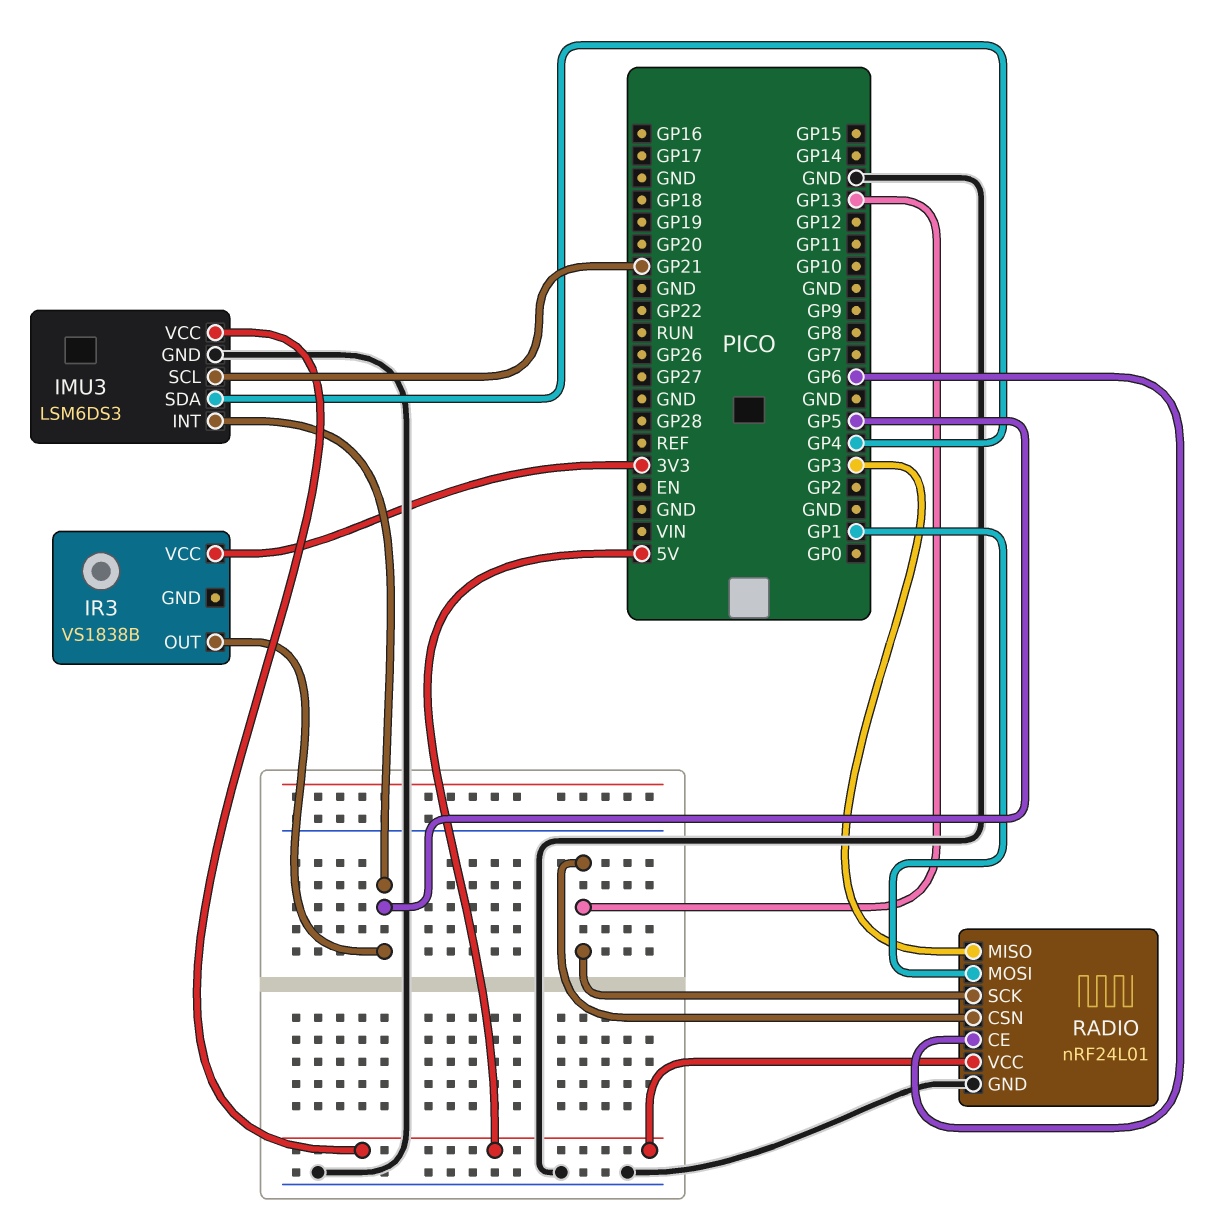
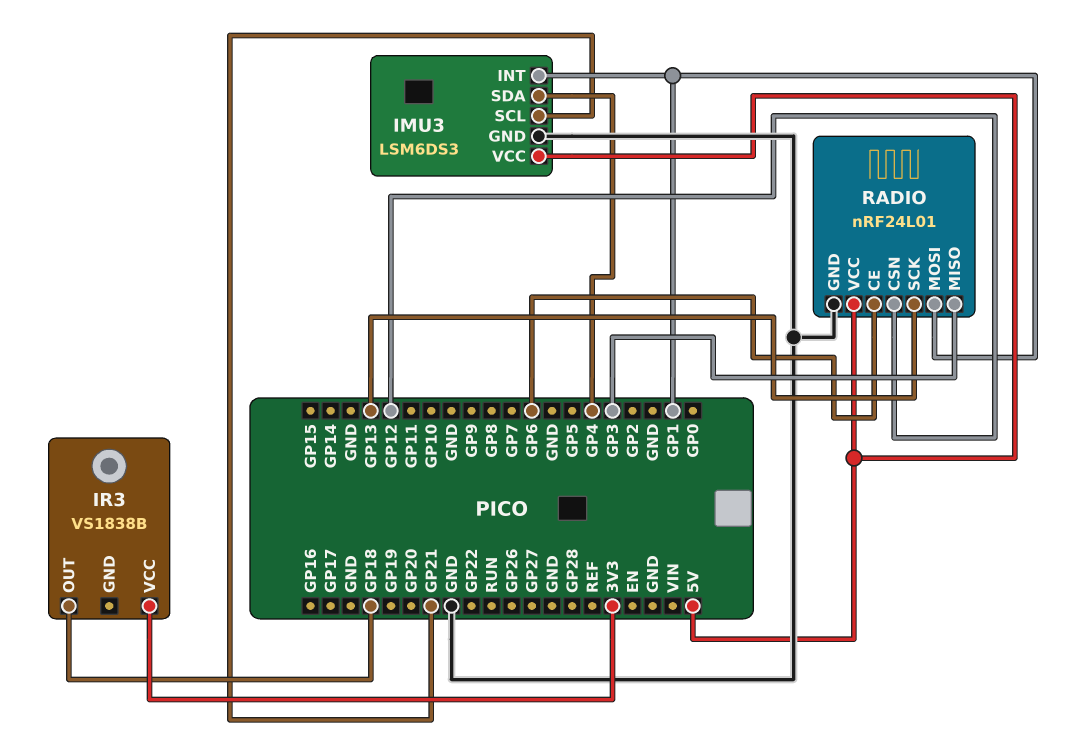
IMU3 pin INT: GP5 -> GP1
IR3 pin OUT: GP5 -> GP18
RADIO pin CSN: GP13 -> GP12

